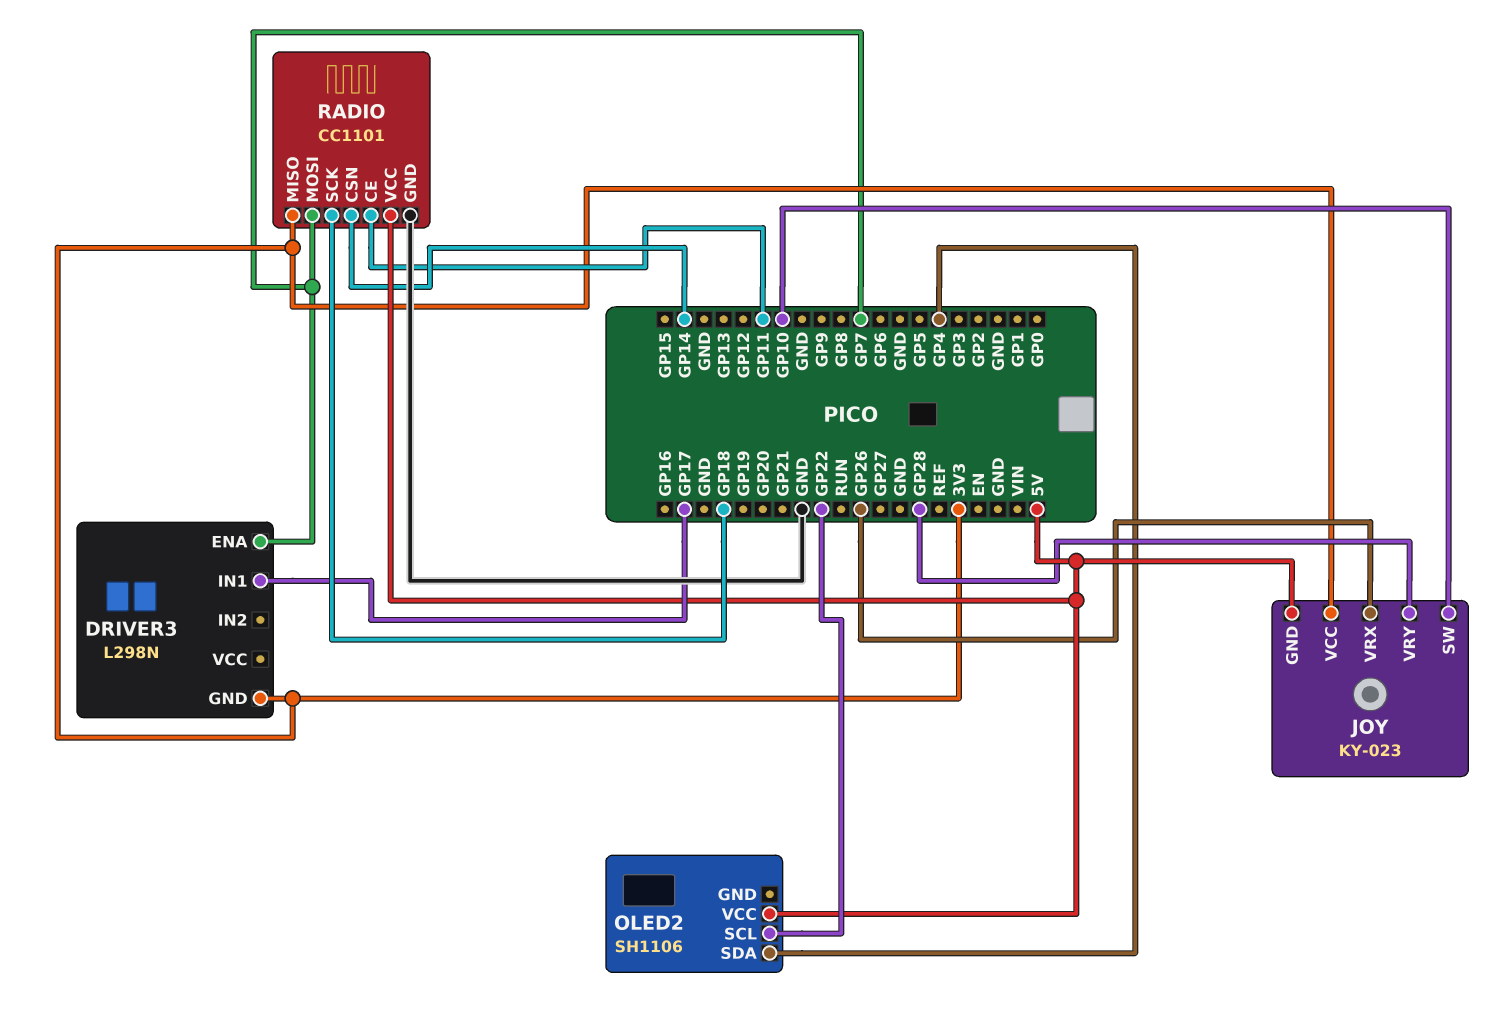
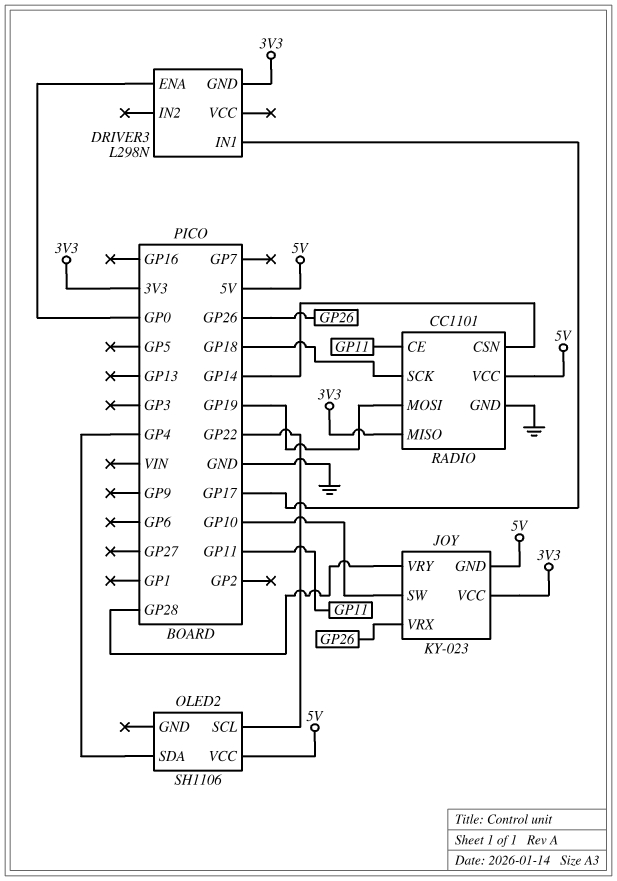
DRIVER3 pin ENA: GP7 -> GP0
RADIO pin MOSI: GP7 -> GP19

